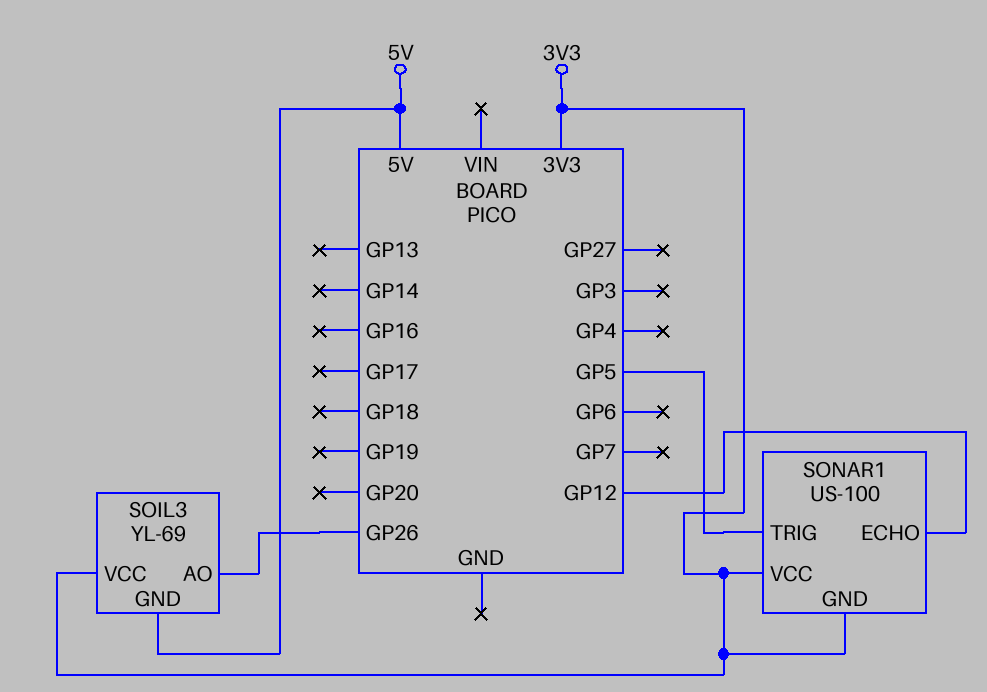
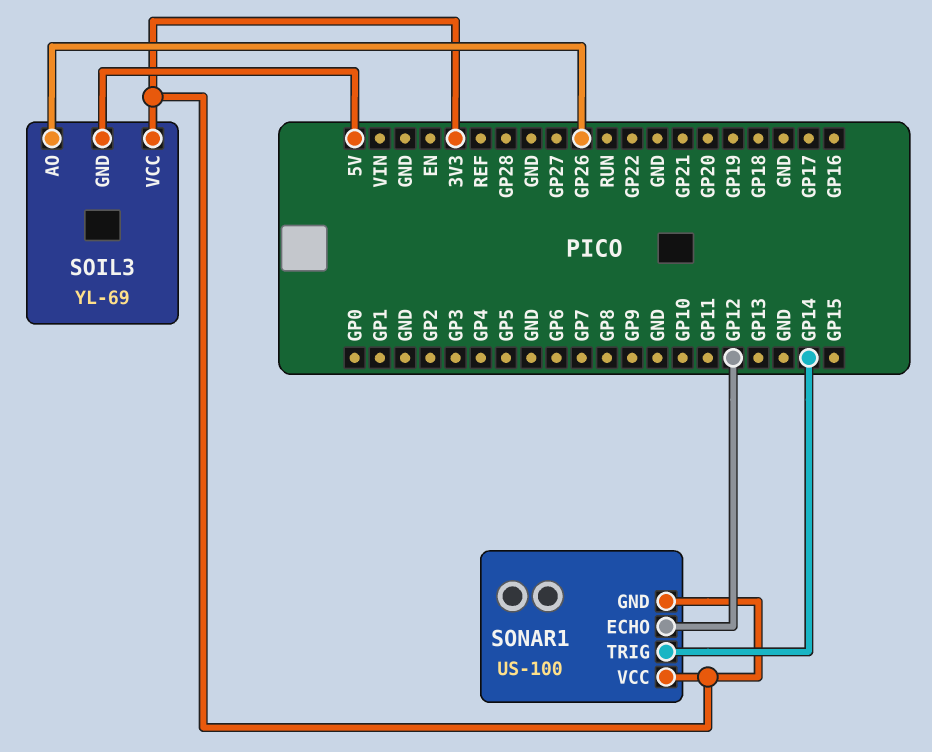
SONAR1 pin TRIG: GP5 -> GP14

